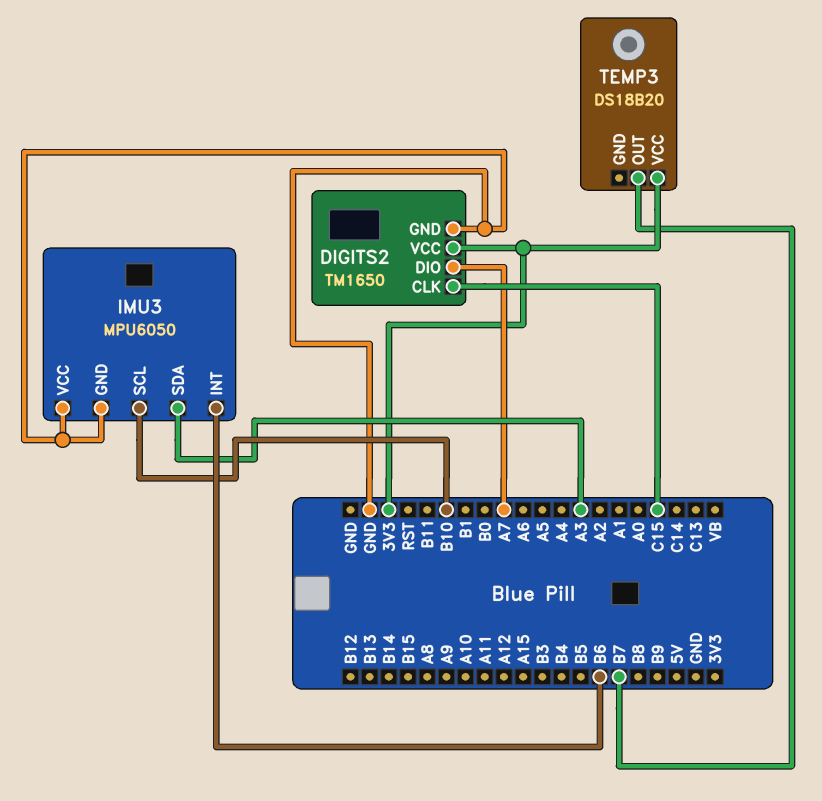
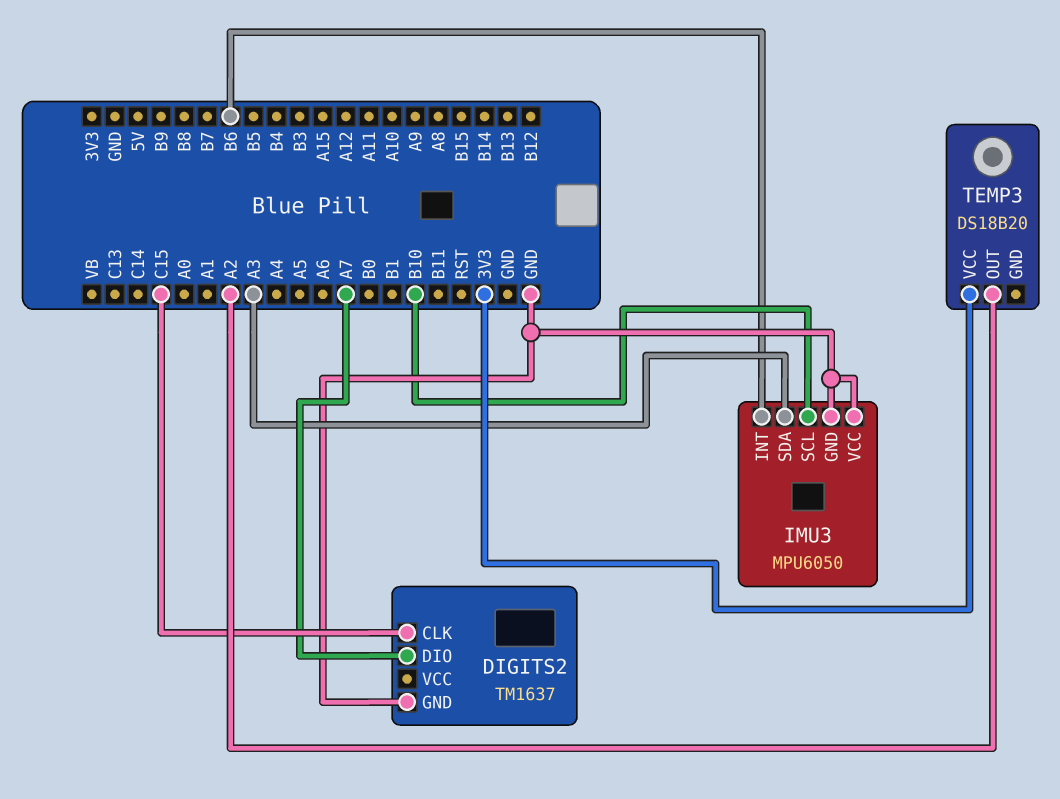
DIGITS2: TM1650 -> TM1637
DIGITS2 pin VCC: 3V3 -> none
TEMP3 pin OUT: B7 -> A2

